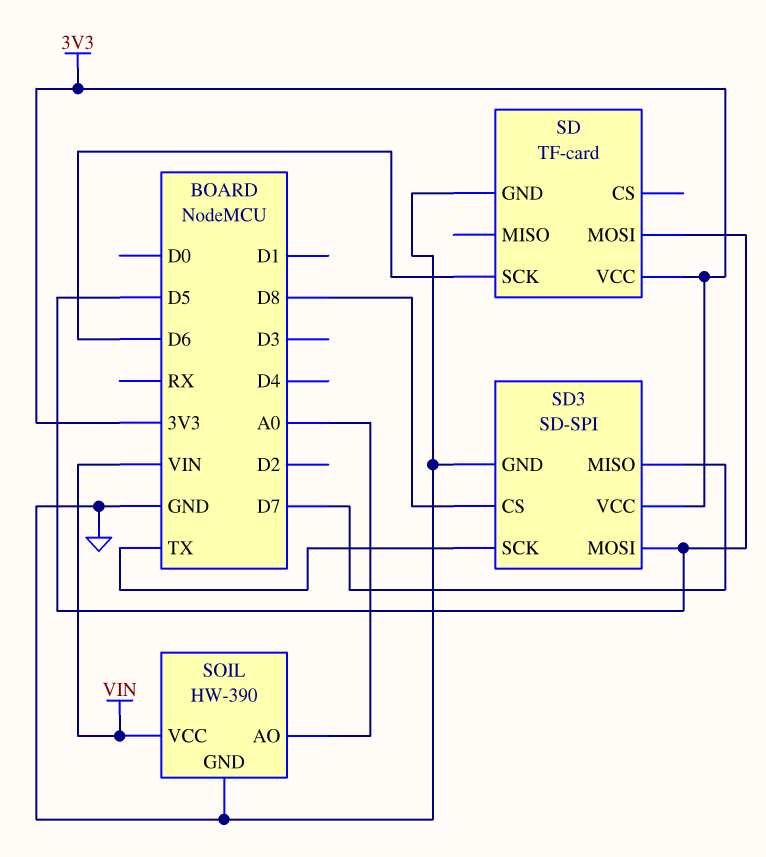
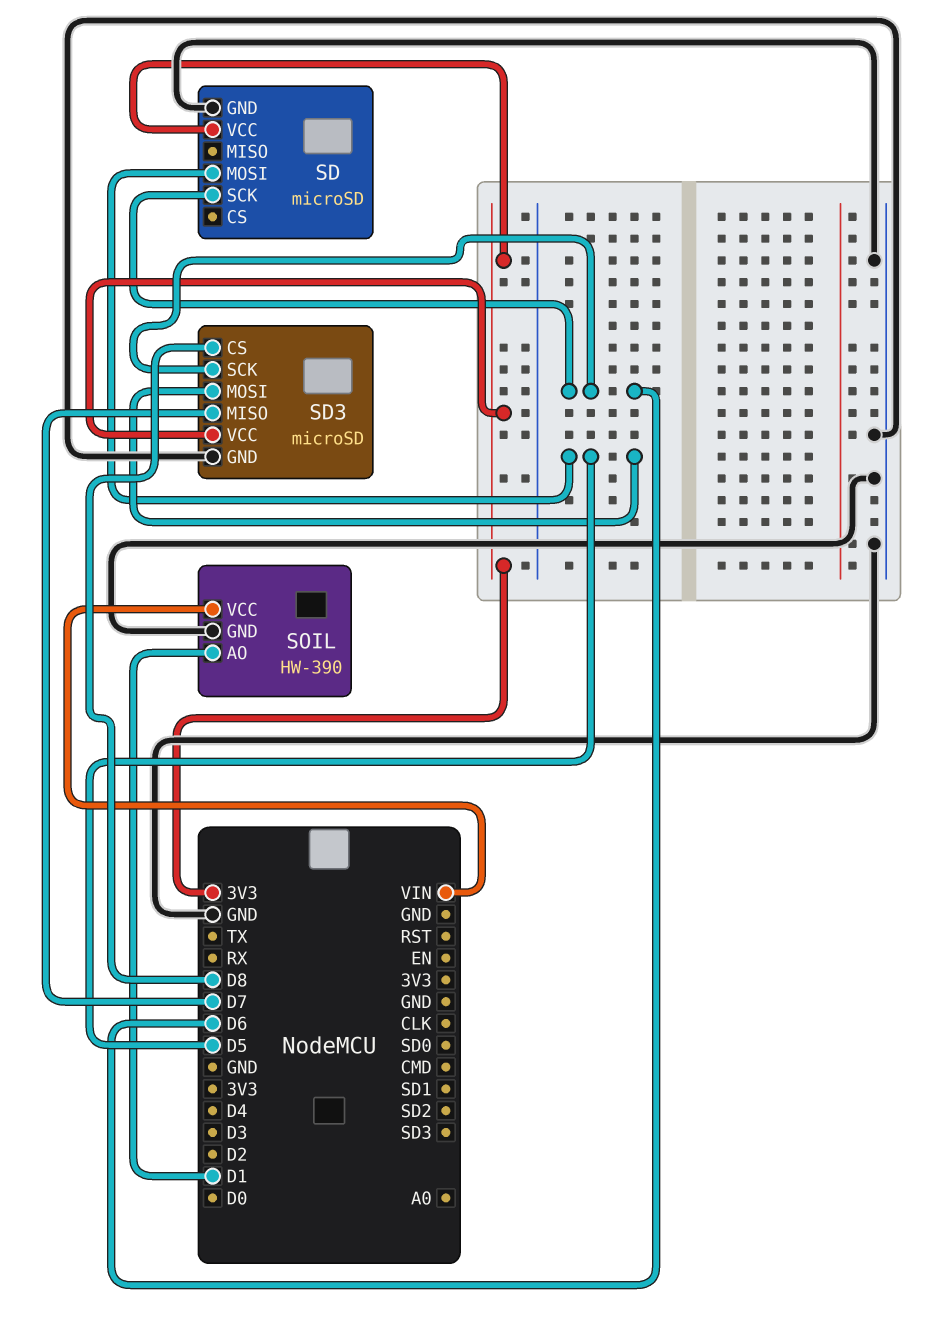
SD: TF-card -> microSD
SD3: SD-SPI -> microSD
SD3 pin SCK: TX -> D6
SOIL pin AO: A0 -> D1

